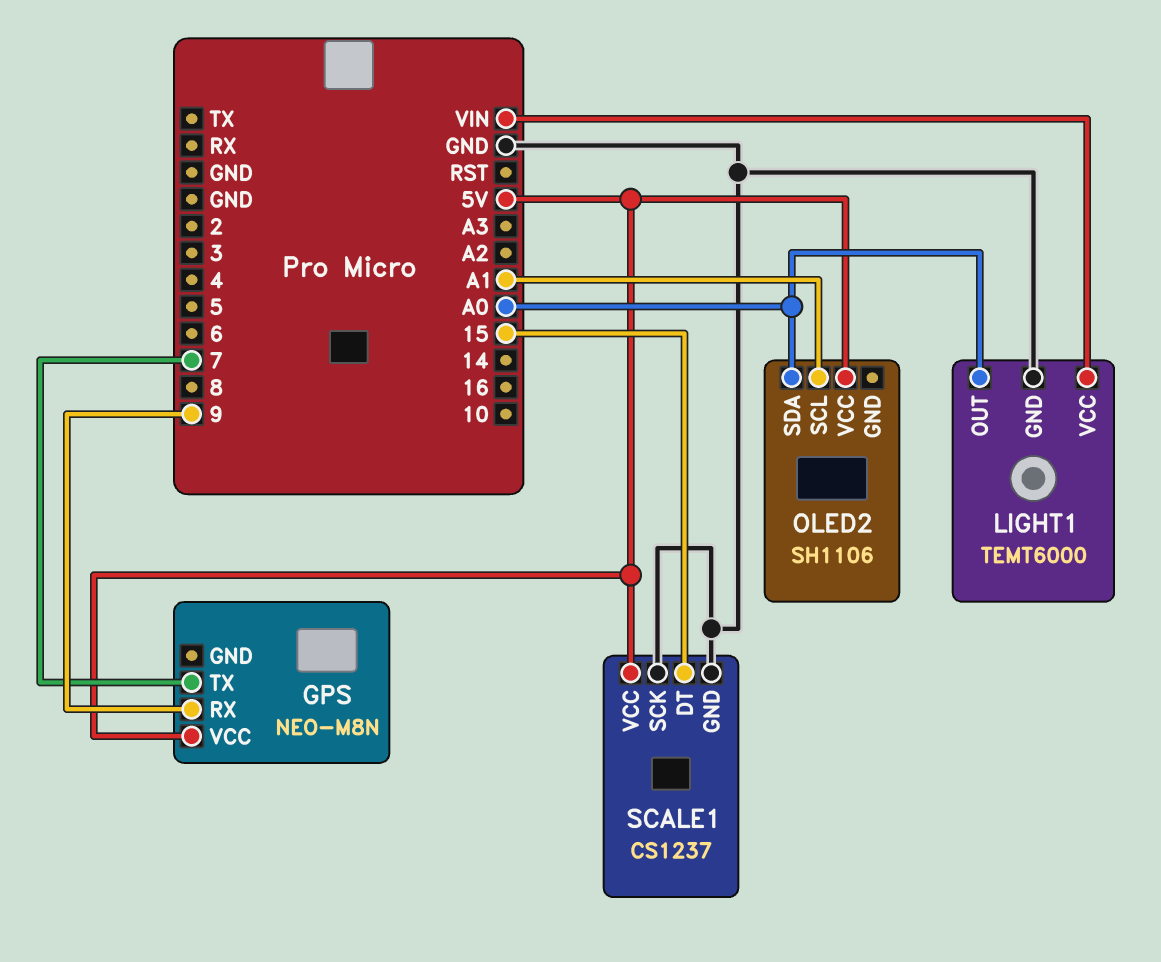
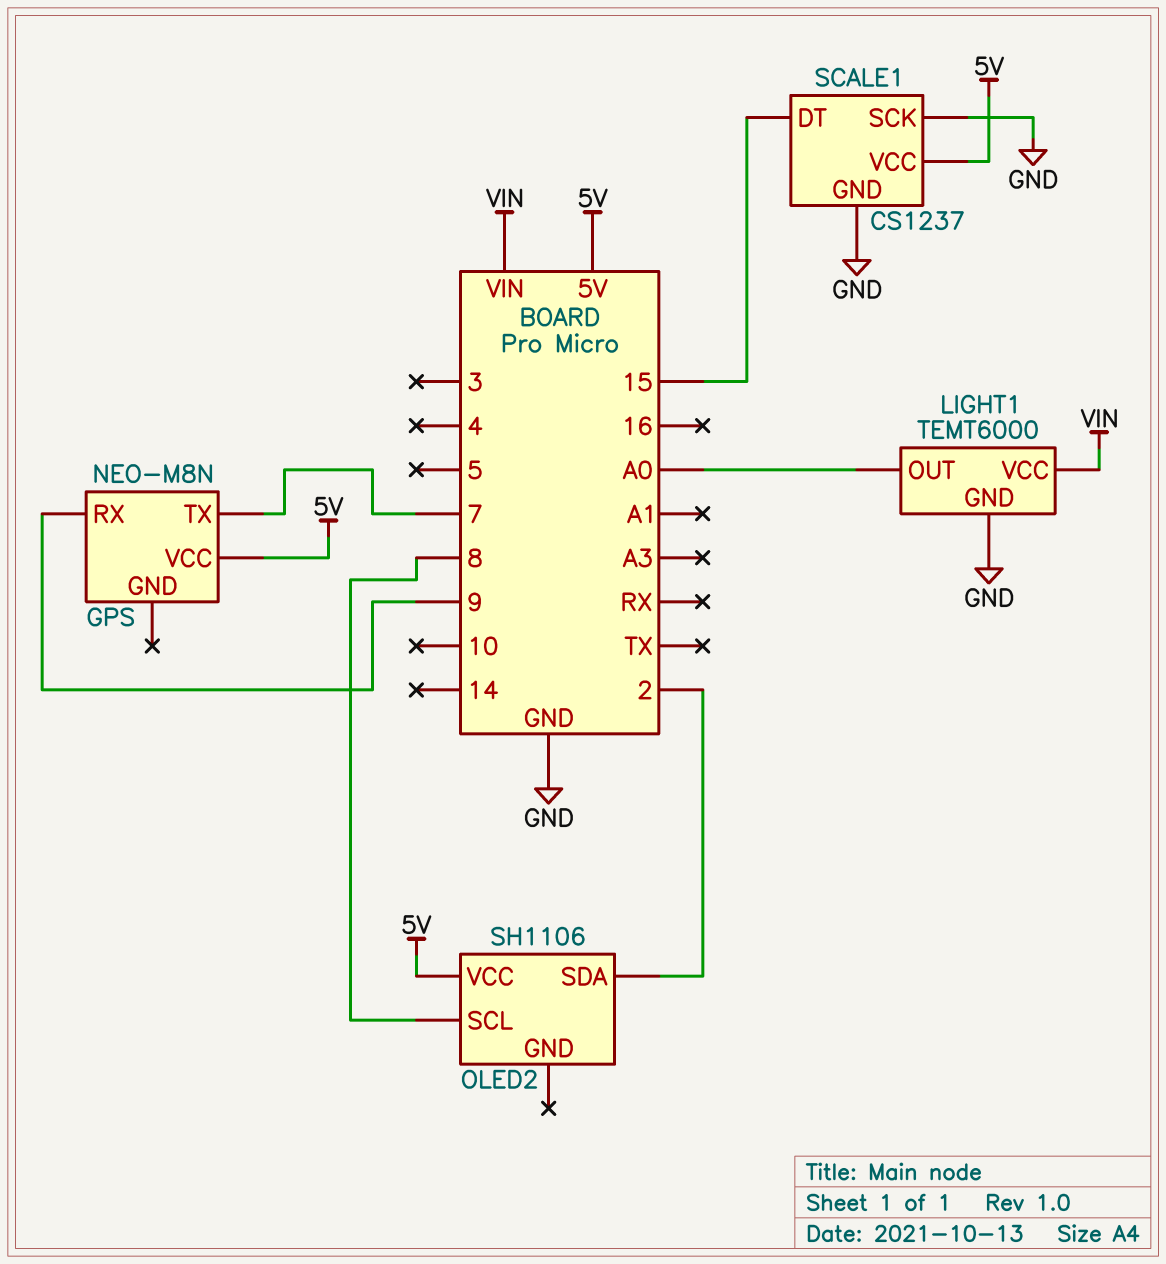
OLED2 pin SCL: A1 -> 8
OLED2 pin SDA: A0 -> 2

